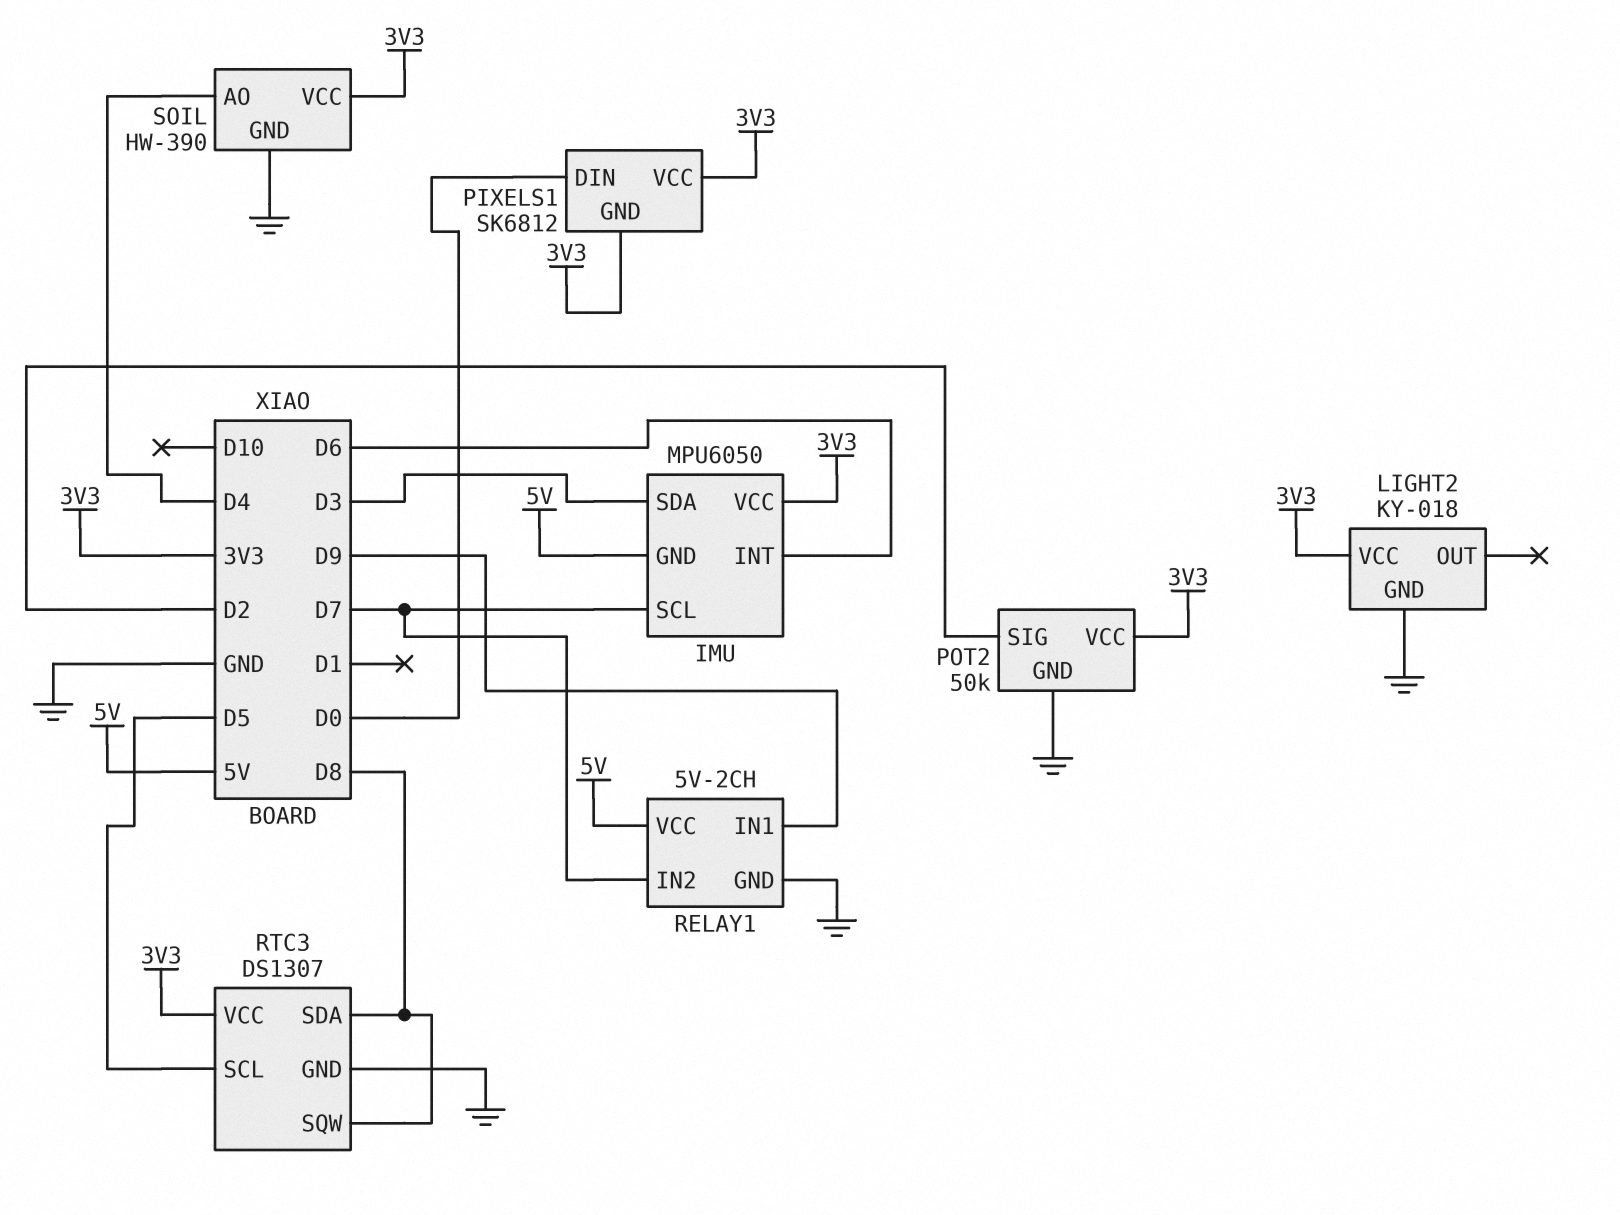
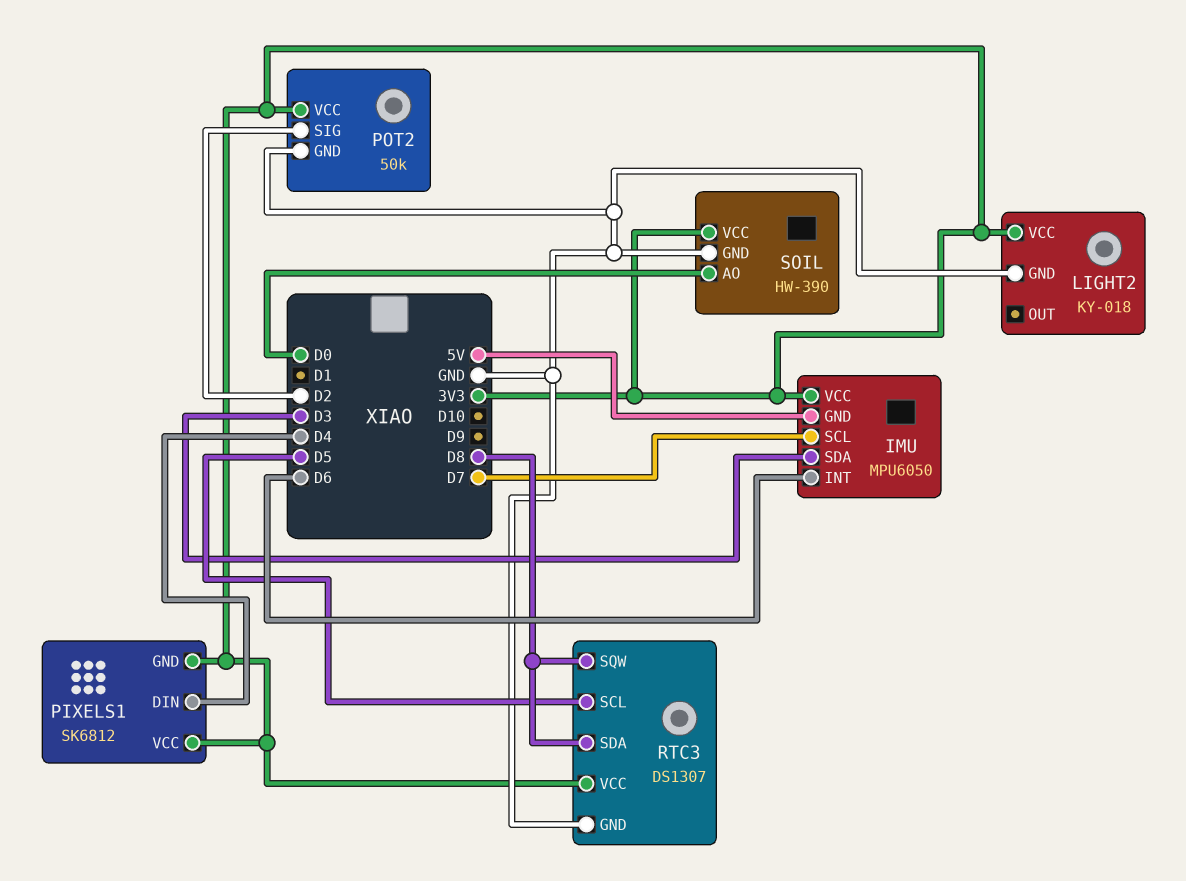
PIXELS1 pin DIN: D0 -> D4
RELAY1: 5V-2CH -> none
RELAY1 pin GND: GND -> none
RELAY1 pin IN1: D9 -> none
RELAY1 pin IN2: D7 -> none
RELAY1 pin VCC: 5V -> none
SOIL pin AO: D4 -> D0

